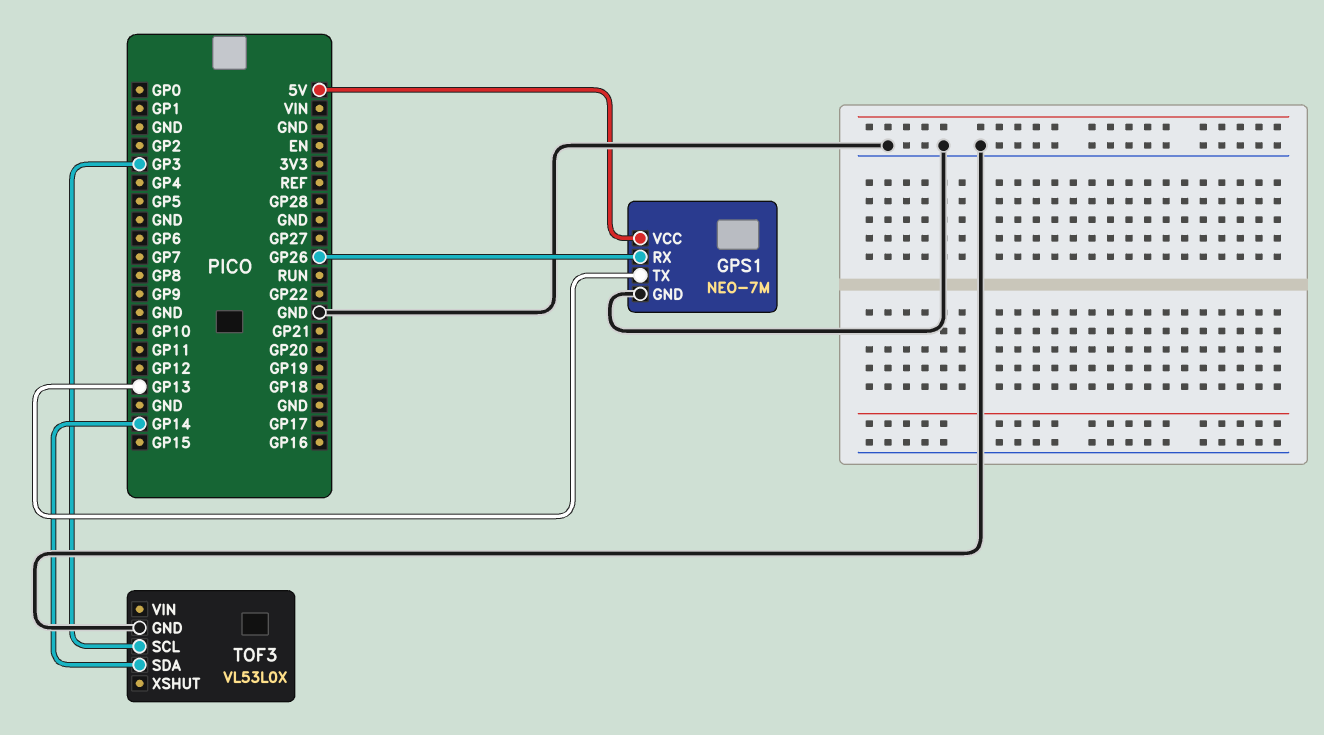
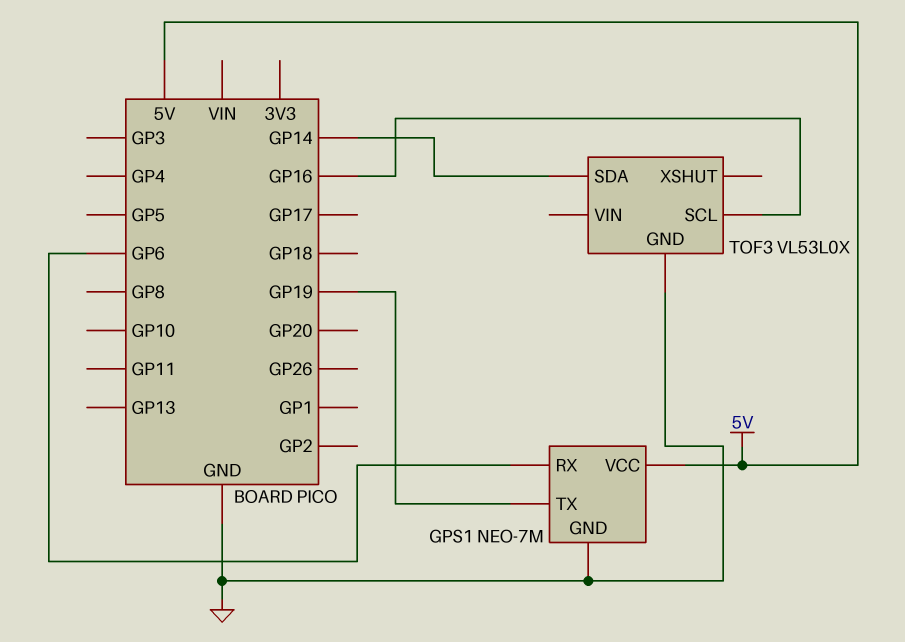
GPS1 pin RX: GP26 -> GP6
GPS1 pin TX: GP13 -> GP19
TOF3 pin SCL: GP3 -> GP16

